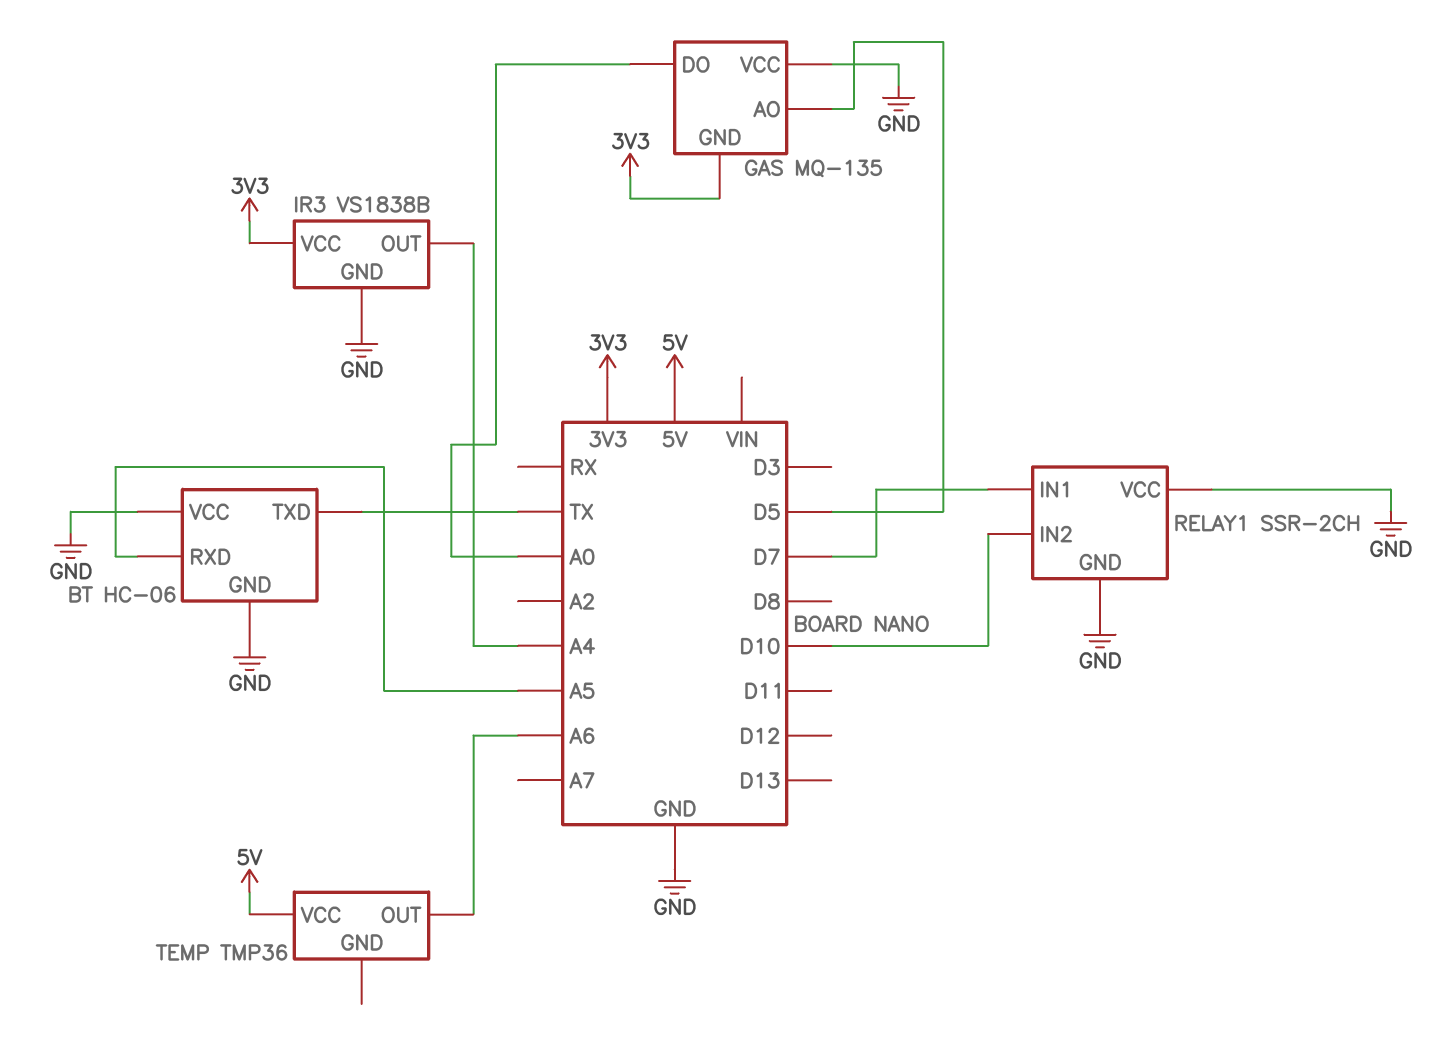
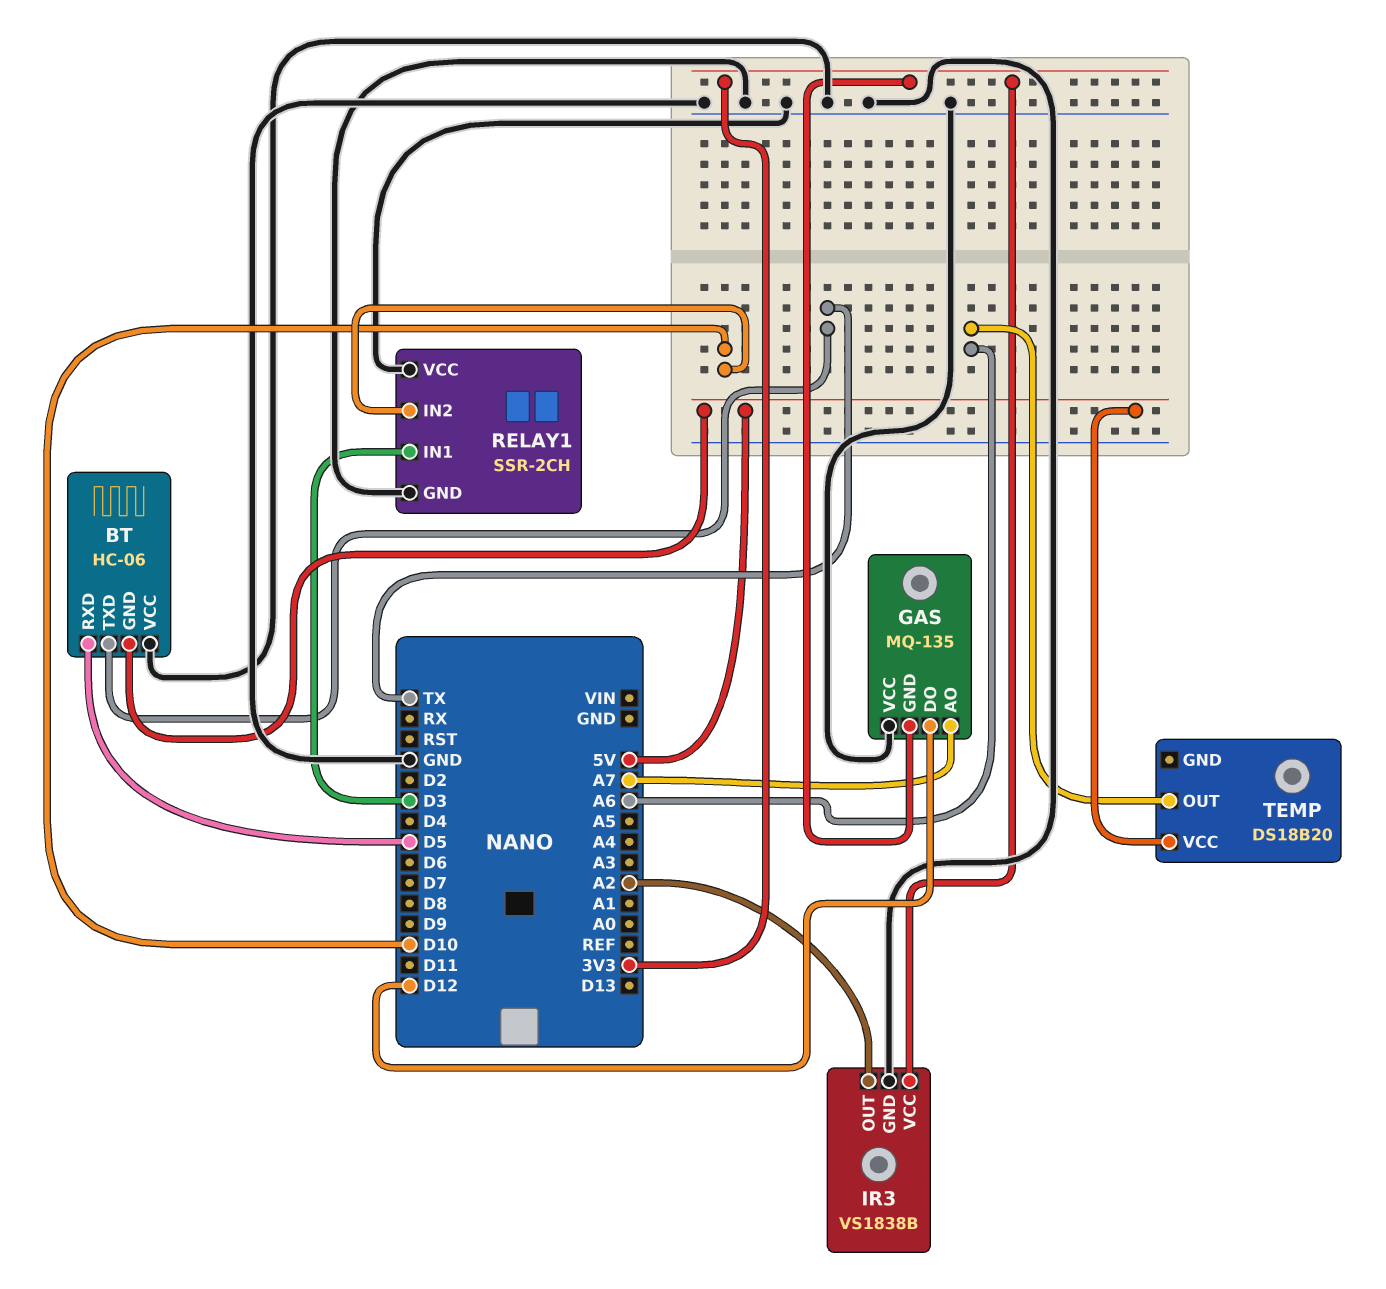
BT pin GND: GND -> 5V
BT pin RXD: A5 -> D5
GAS pin AO: D5 -> A7
GAS pin DO: A0 -> D12
IR3 pin OUT: A4 -> A2
RELAY1 pin IN1: D7 -> D3
TEMP: TMP36 -> DS18B20

